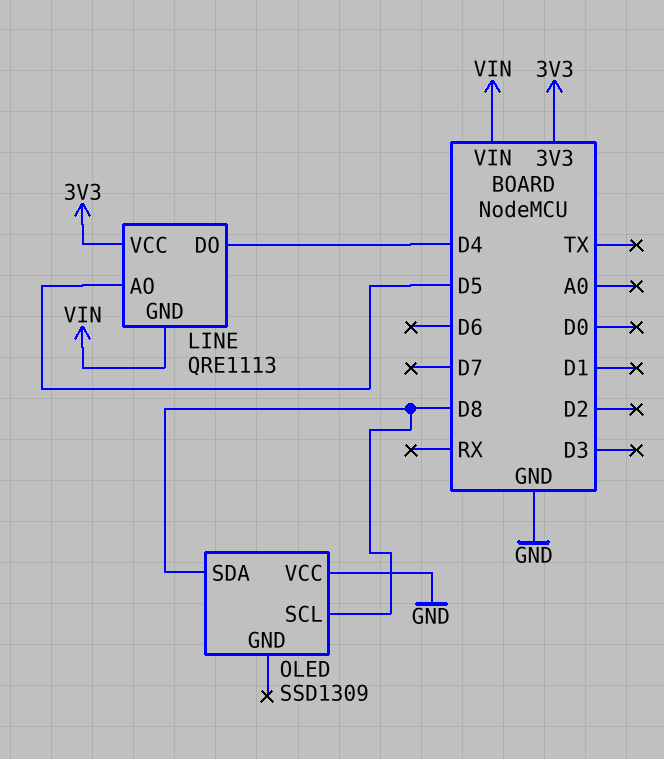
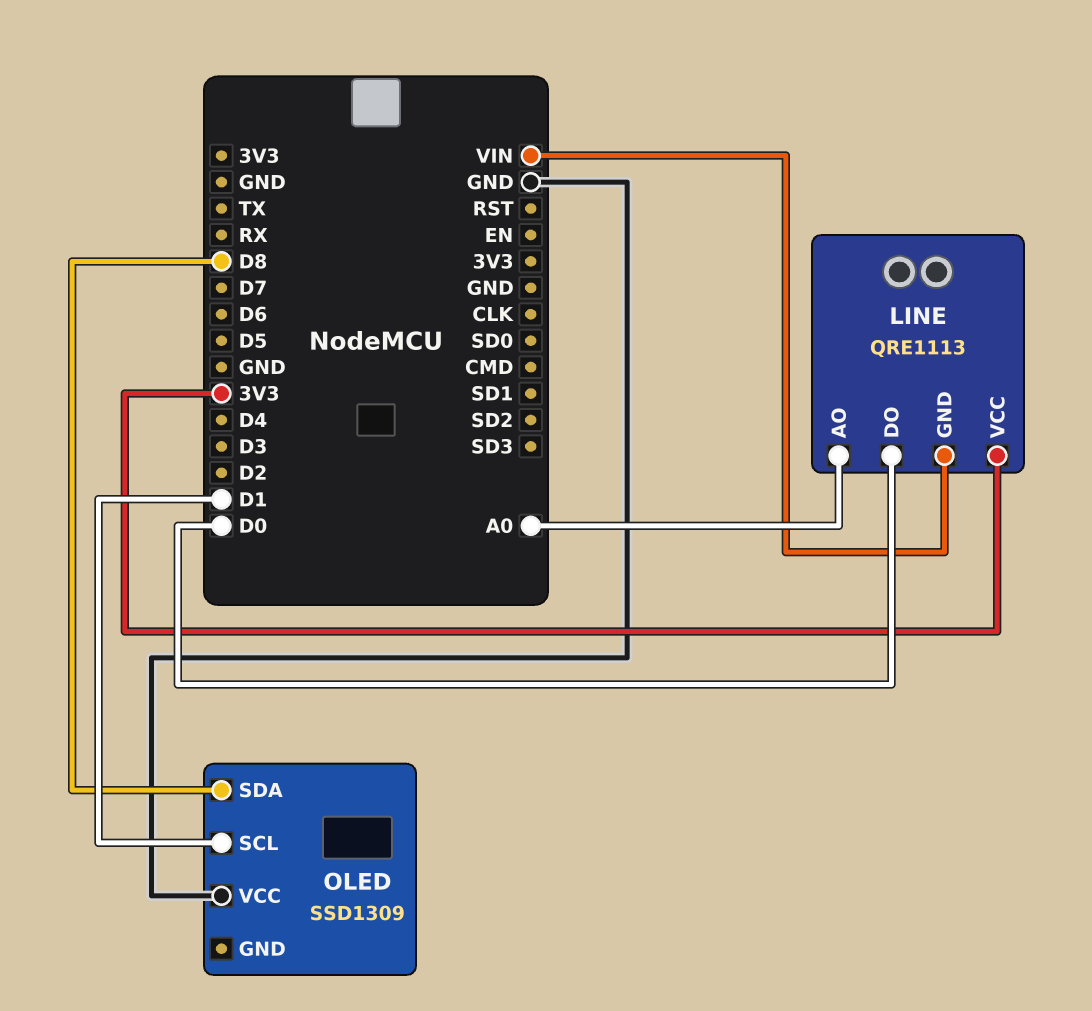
LINE pin AO: D5 -> A0
LINE pin DO: D4 -> D0
OLED pin SCL: D8 -> D1

